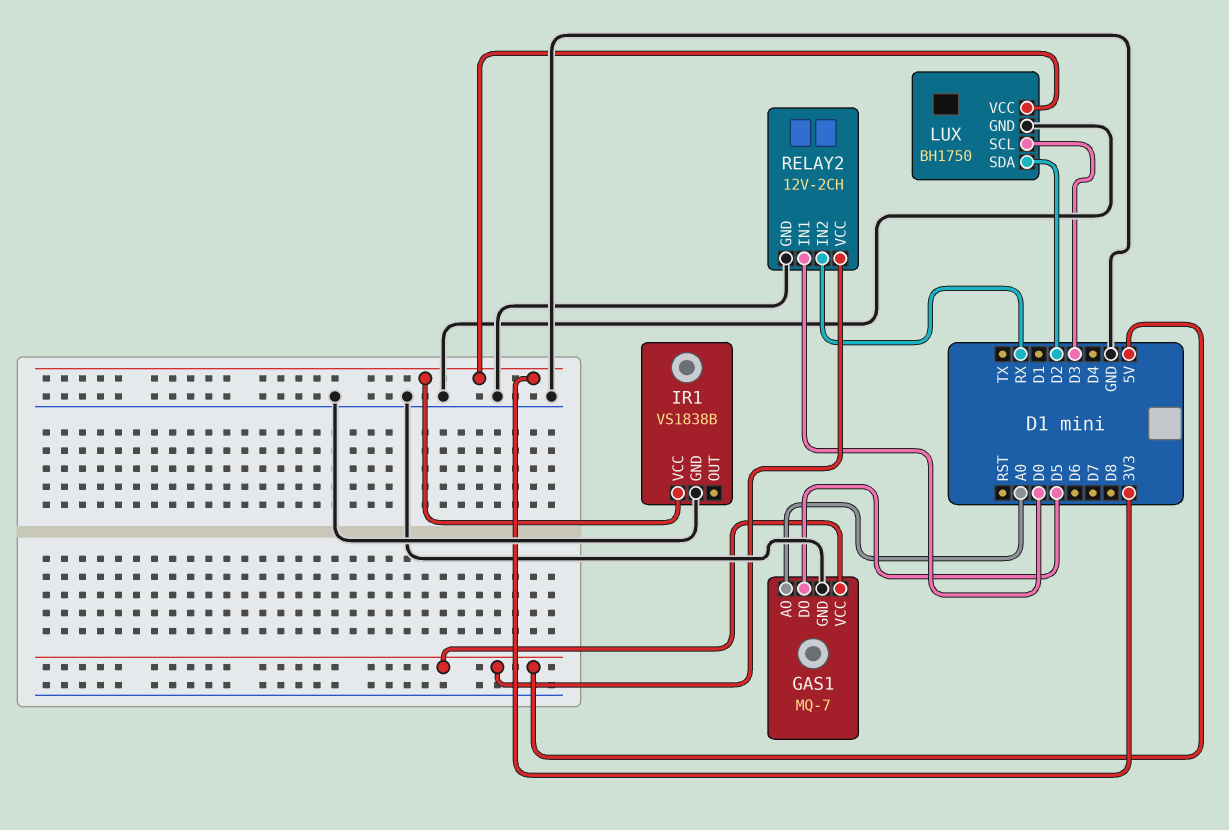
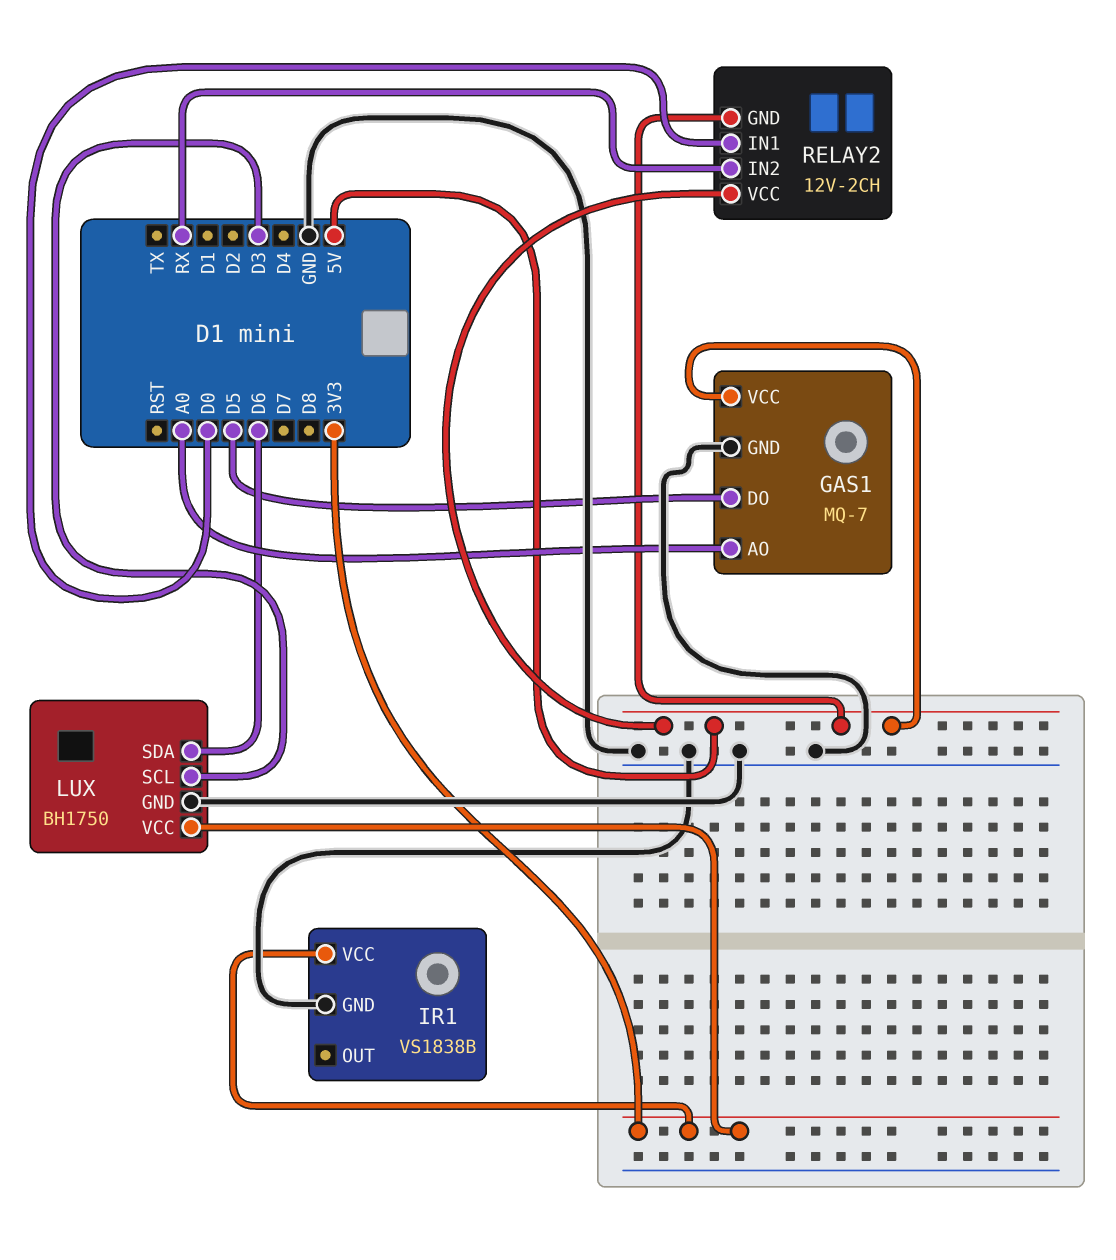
LUX pin SDA: D2 -> D6
RELAY2 pin GND: GND -> 5V

